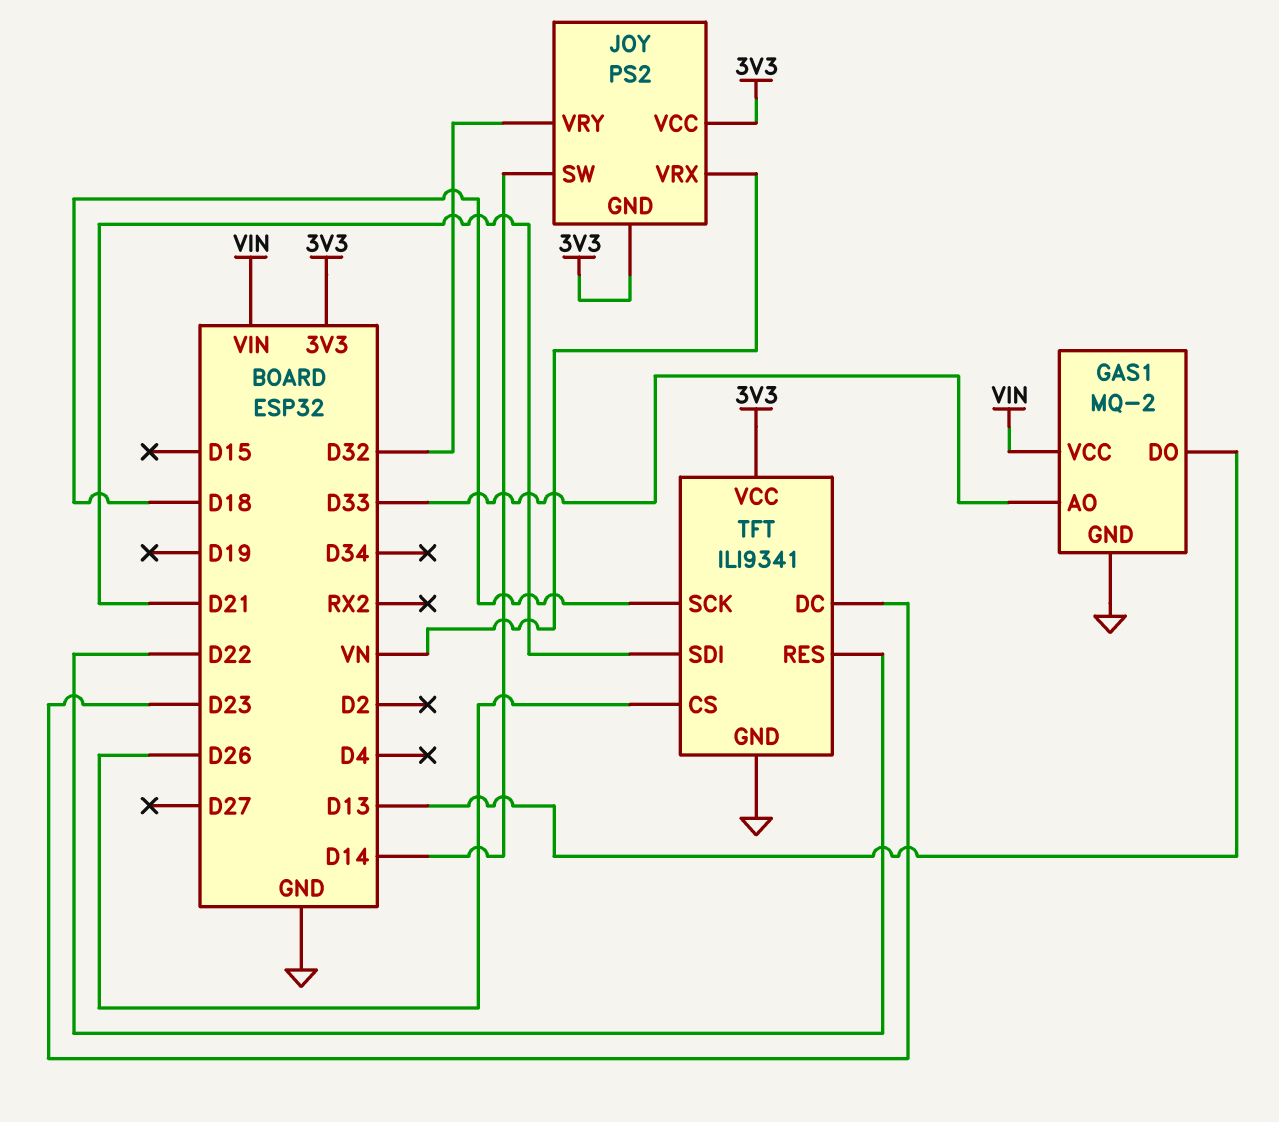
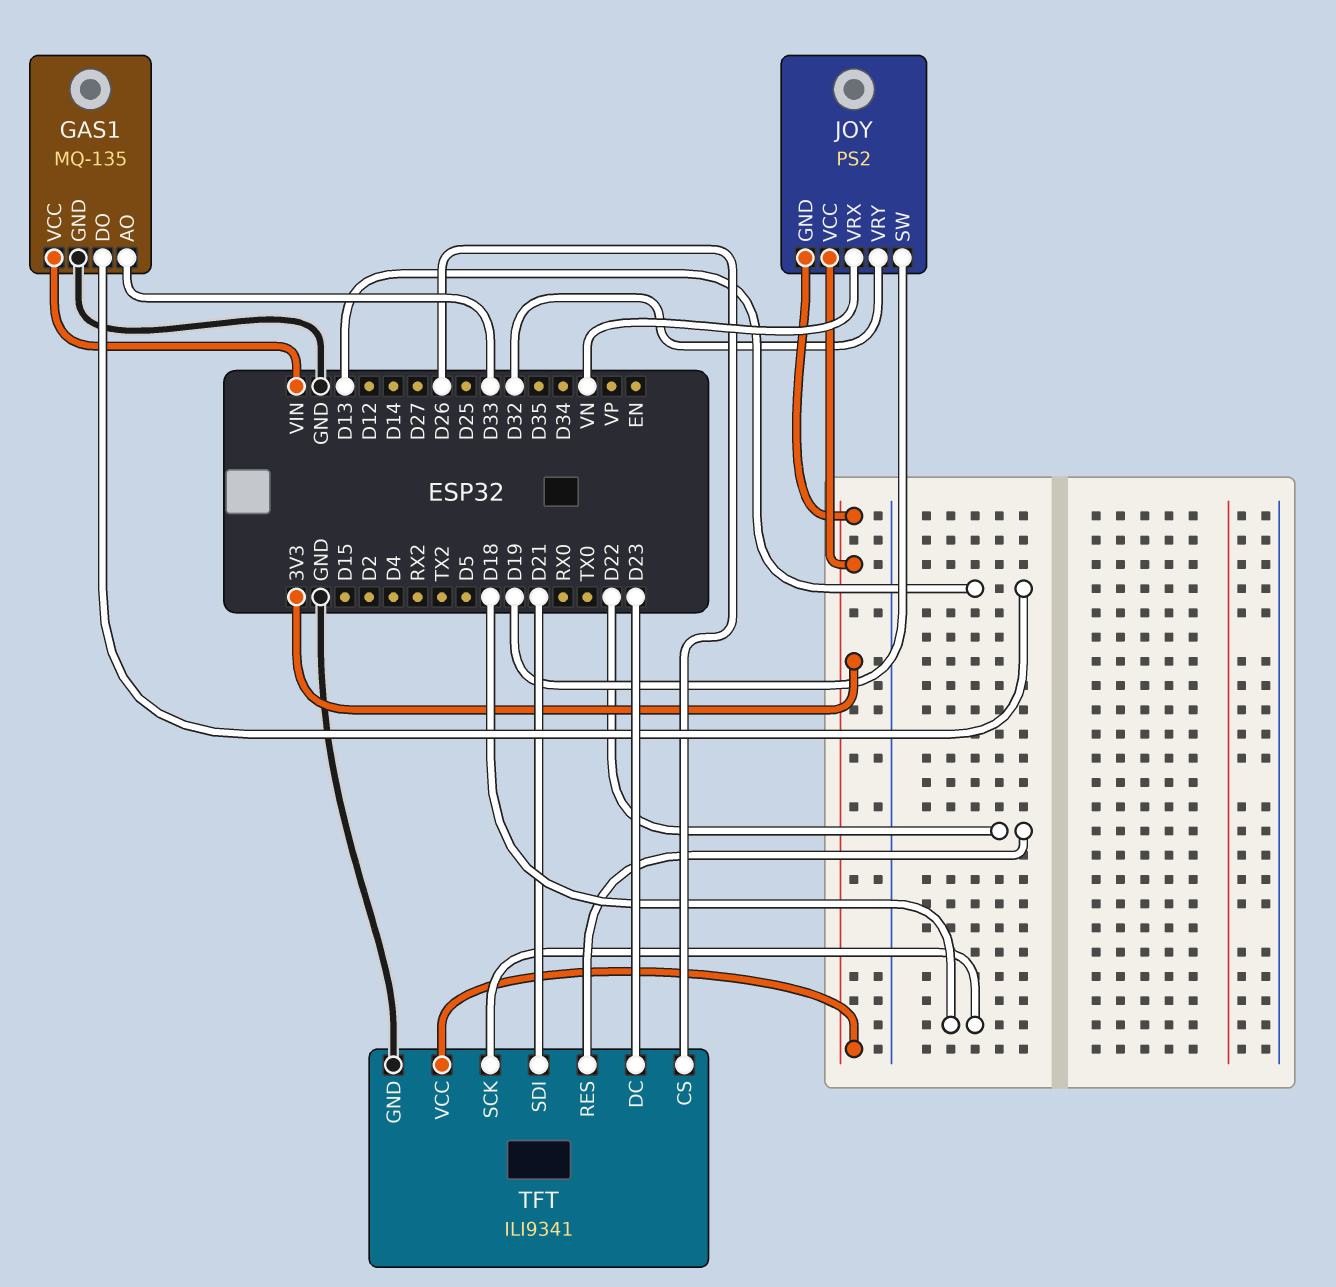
GAS1: MQ-2 -> MQ-135
JOY pin SW: D14 -> D19

